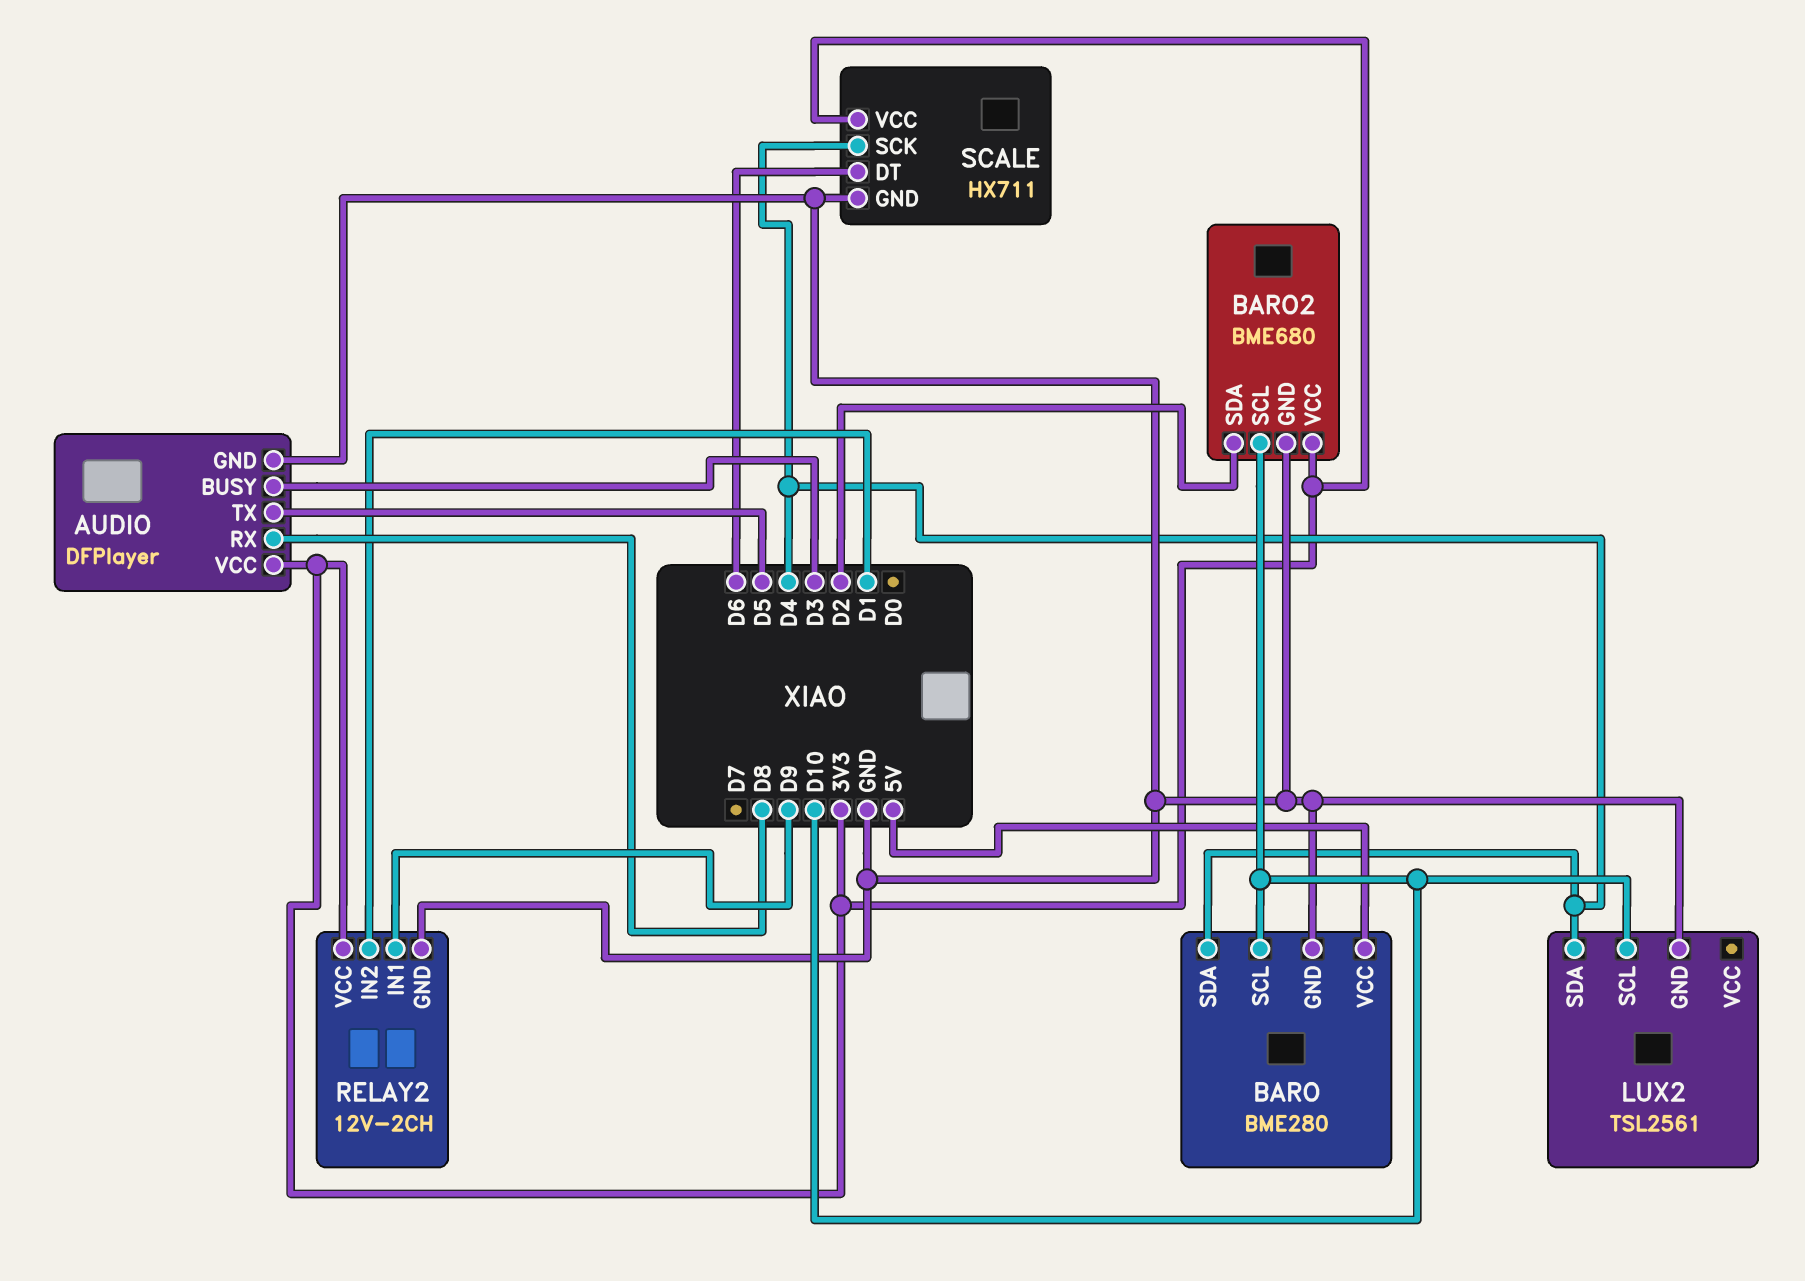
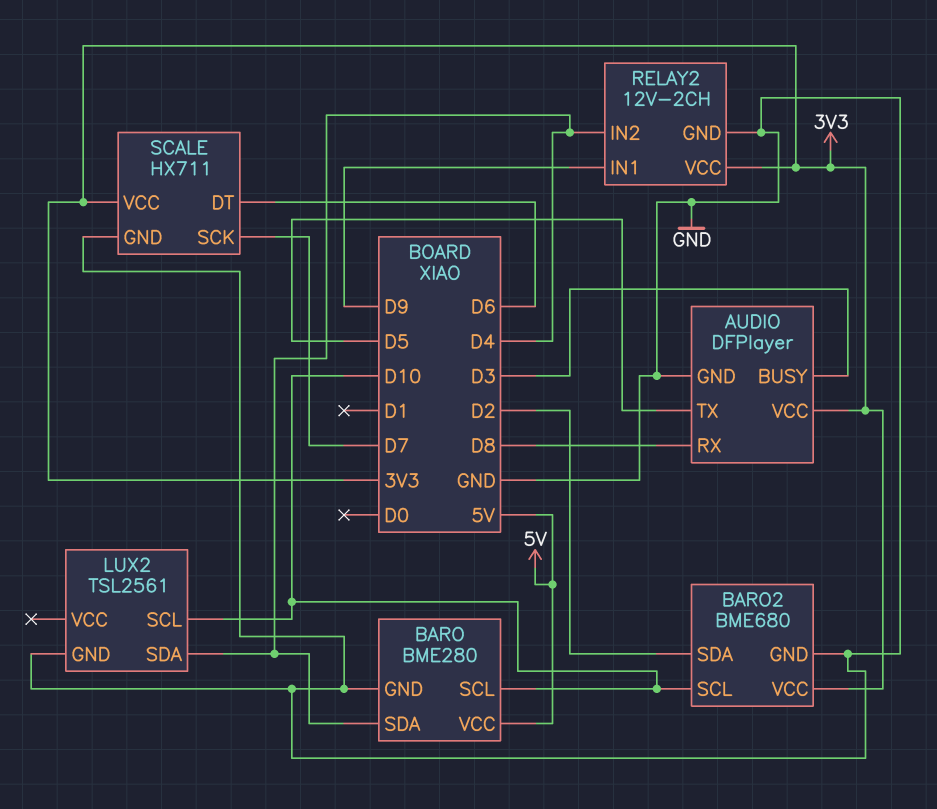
RELAY2 pin IN2: D1 -> D4
SCALE pin SCK: D4 -> D7

